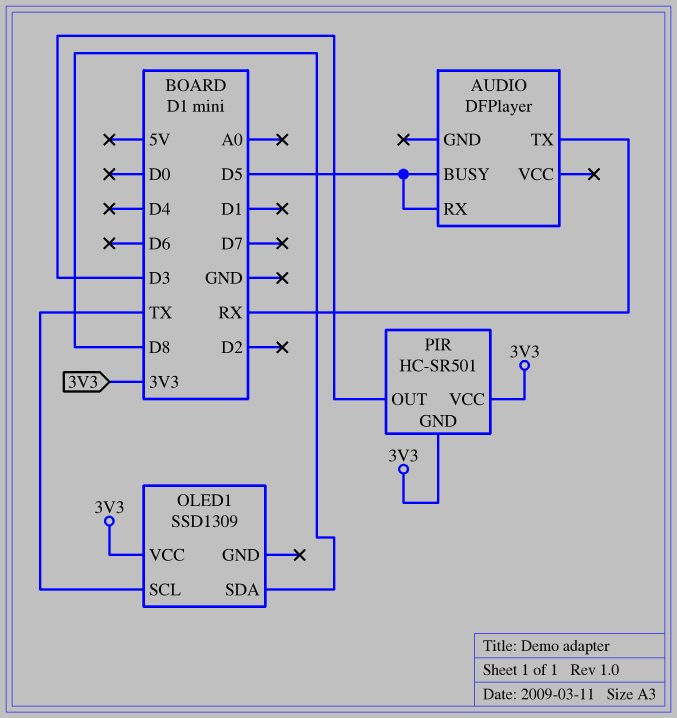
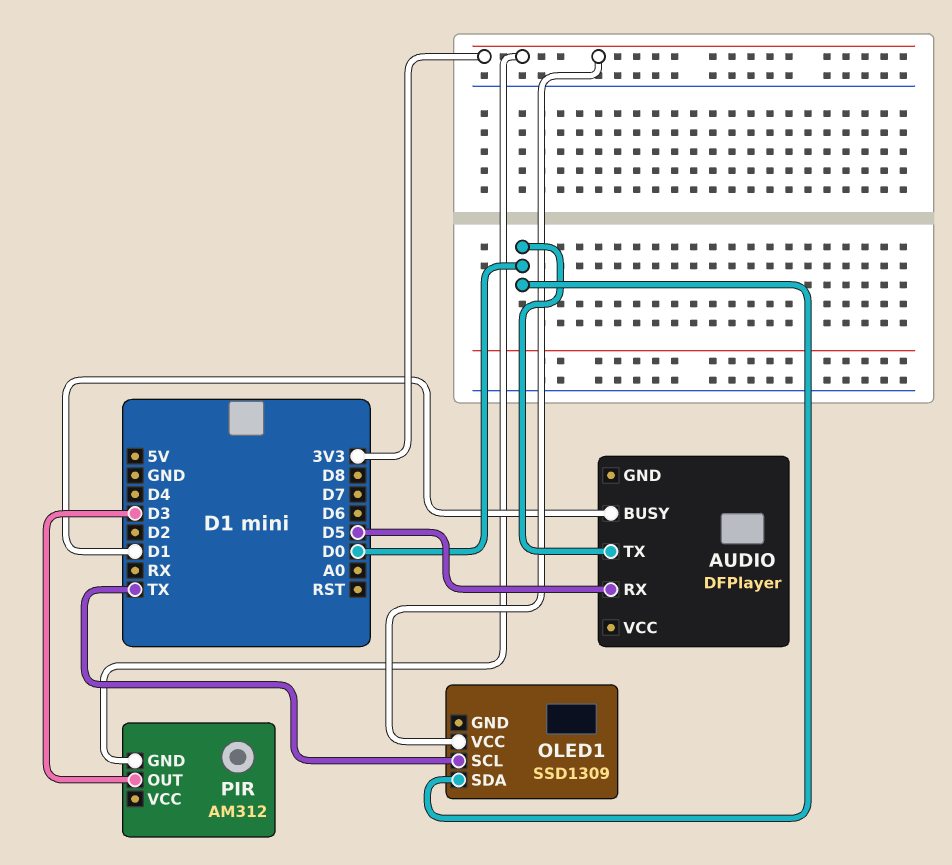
AUDIO pin BUSY: D5 -> D1
AUDIO pin TX: RX -> D0
OLED1 pin SDA: D8 -> D0
PIR: HC-SR501 -> AM312
PIR pin VCC: 3V3 -> none

